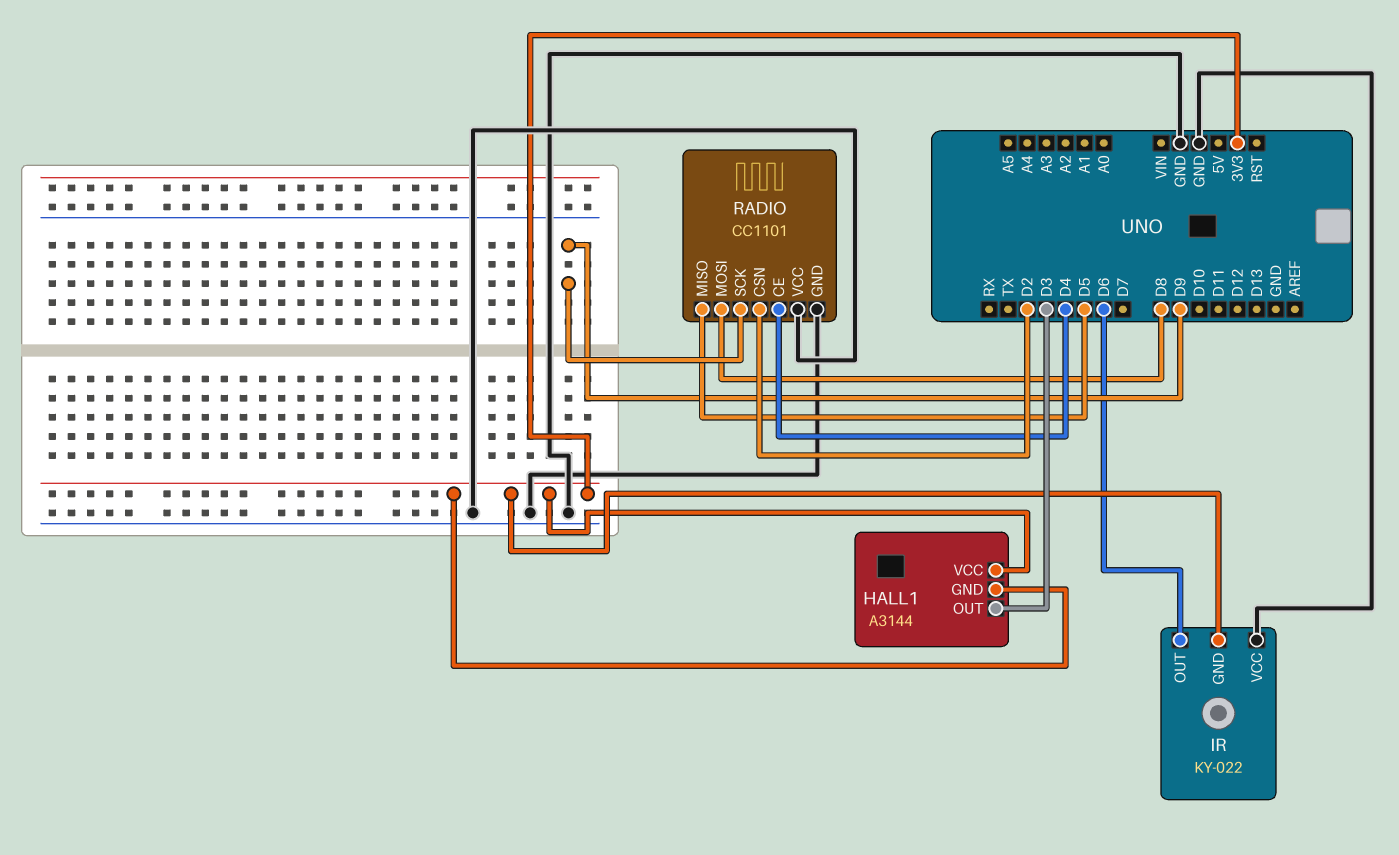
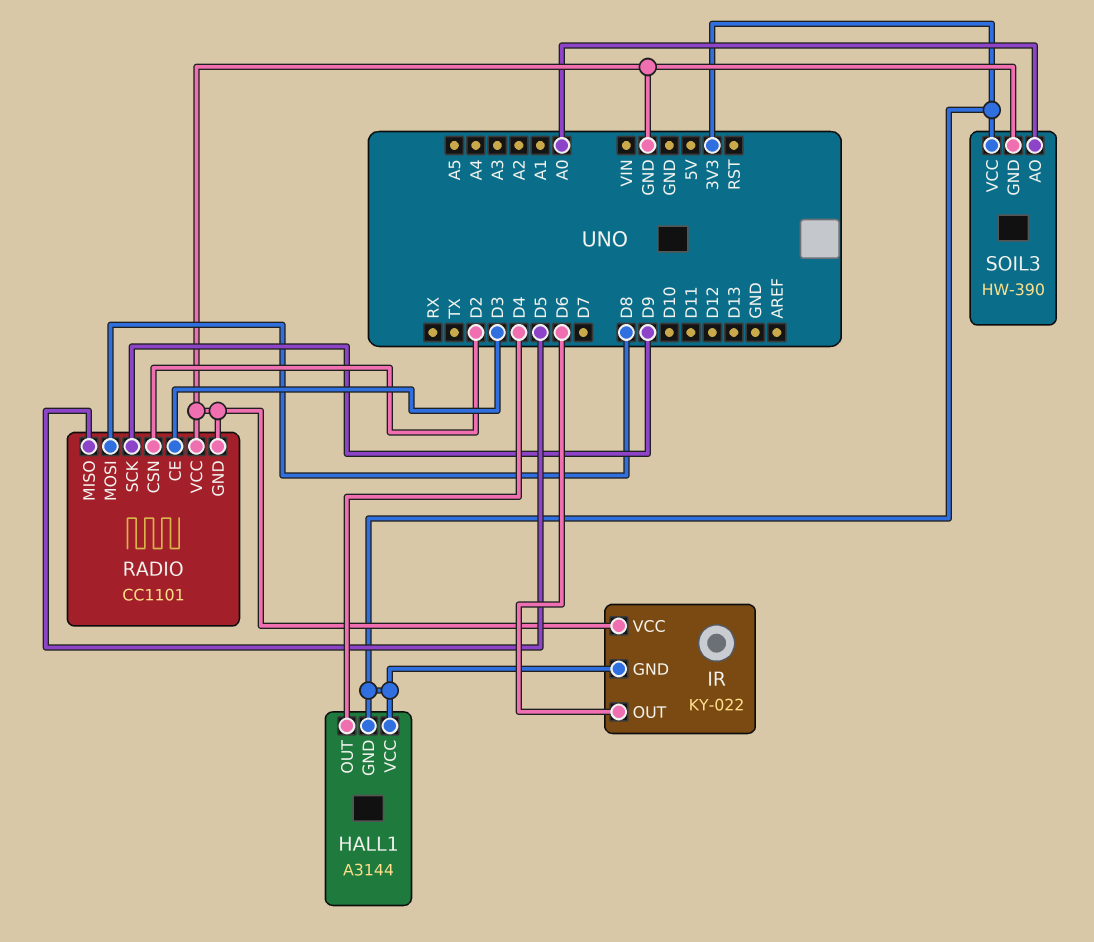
HALL1 pin OUT: D3 -> D4
RADIO pin CE: D4 -> D3
SOIL3: none -> HW-390
SOIL3 pin AO: none -> A0
SOIL3 pin GND: none -> GND
SOIL3 pin VCC: none -> 3V3

